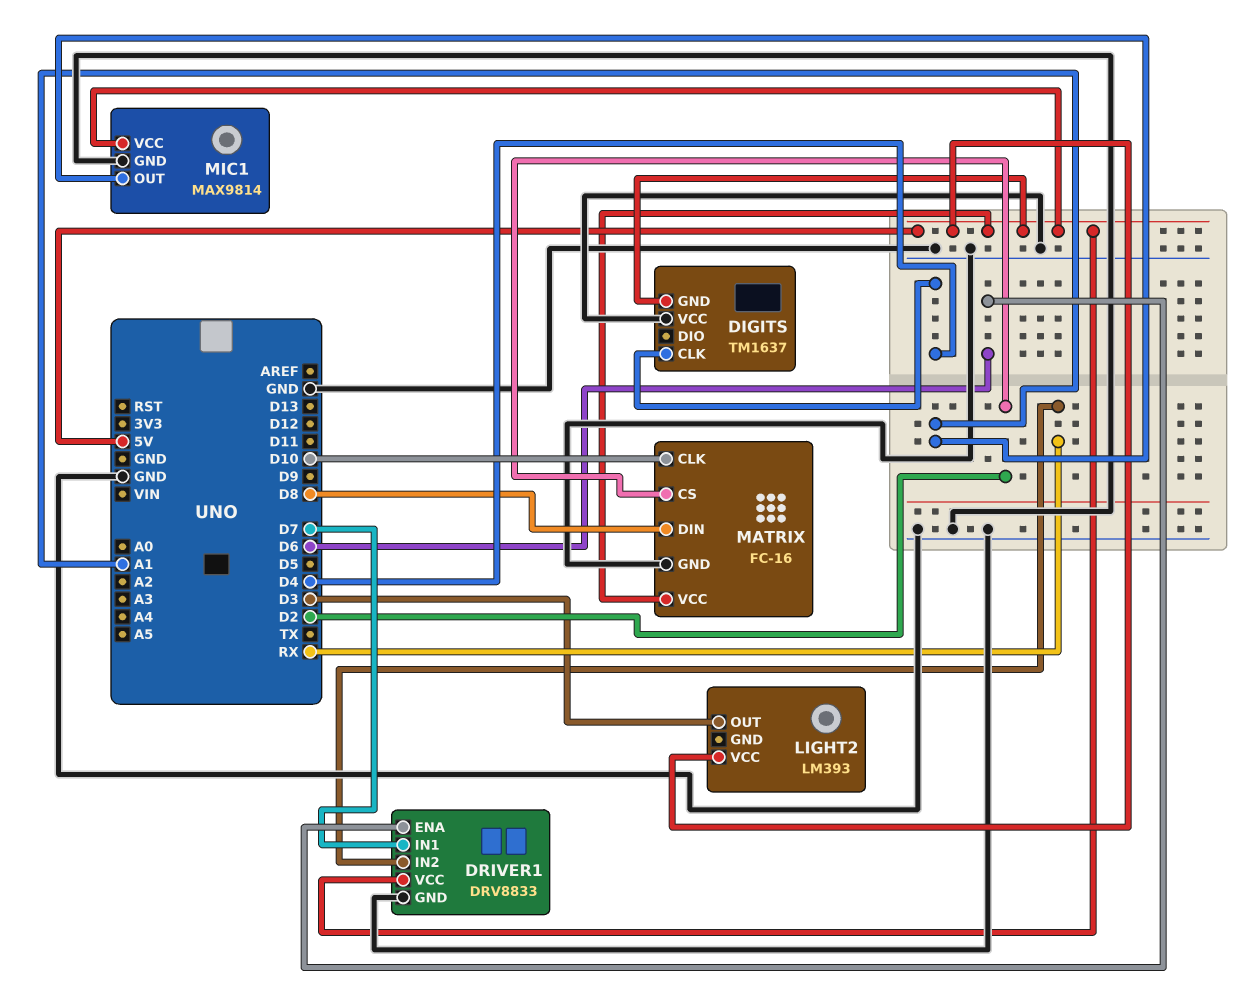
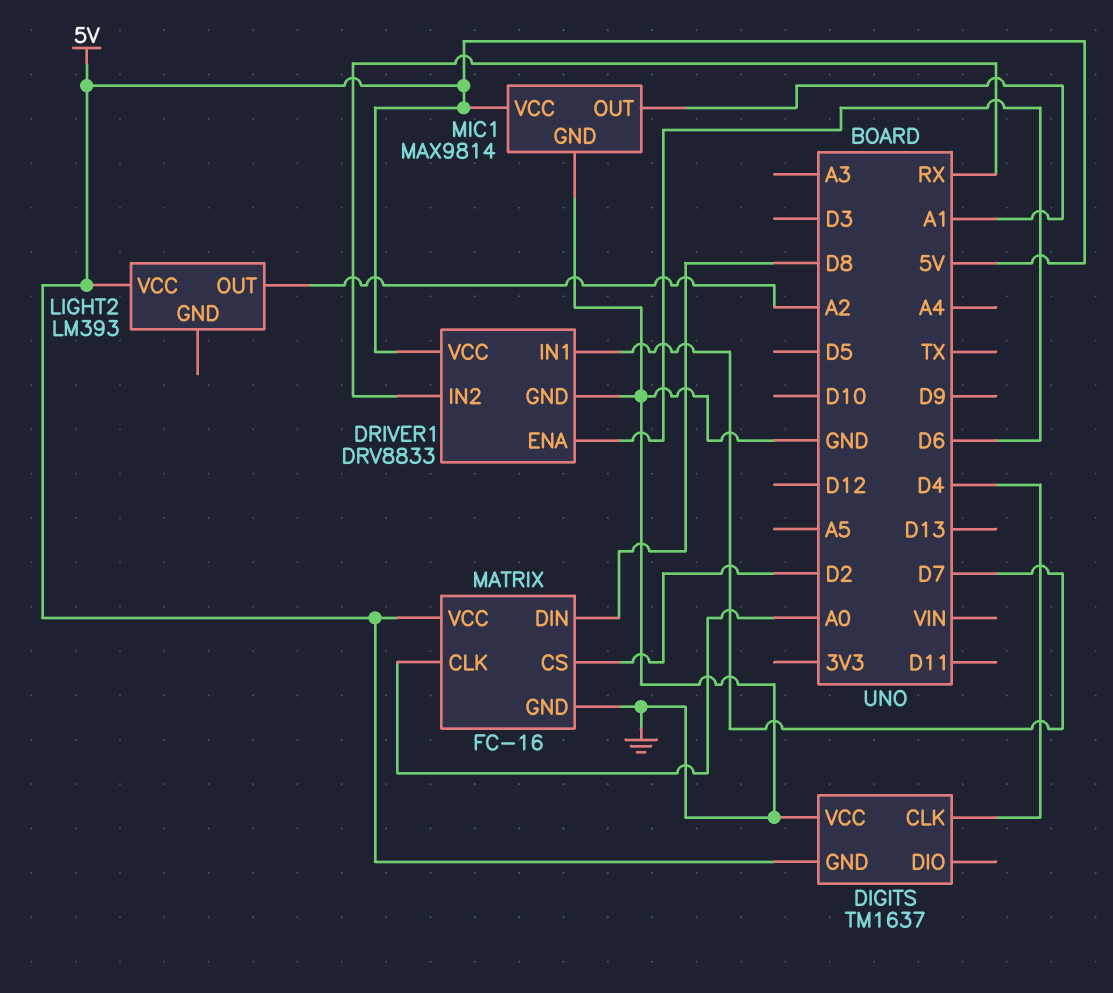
LIGHT2 pin OUT: D3 -> A2
MATRIX pin CLK: D10 -> A0

